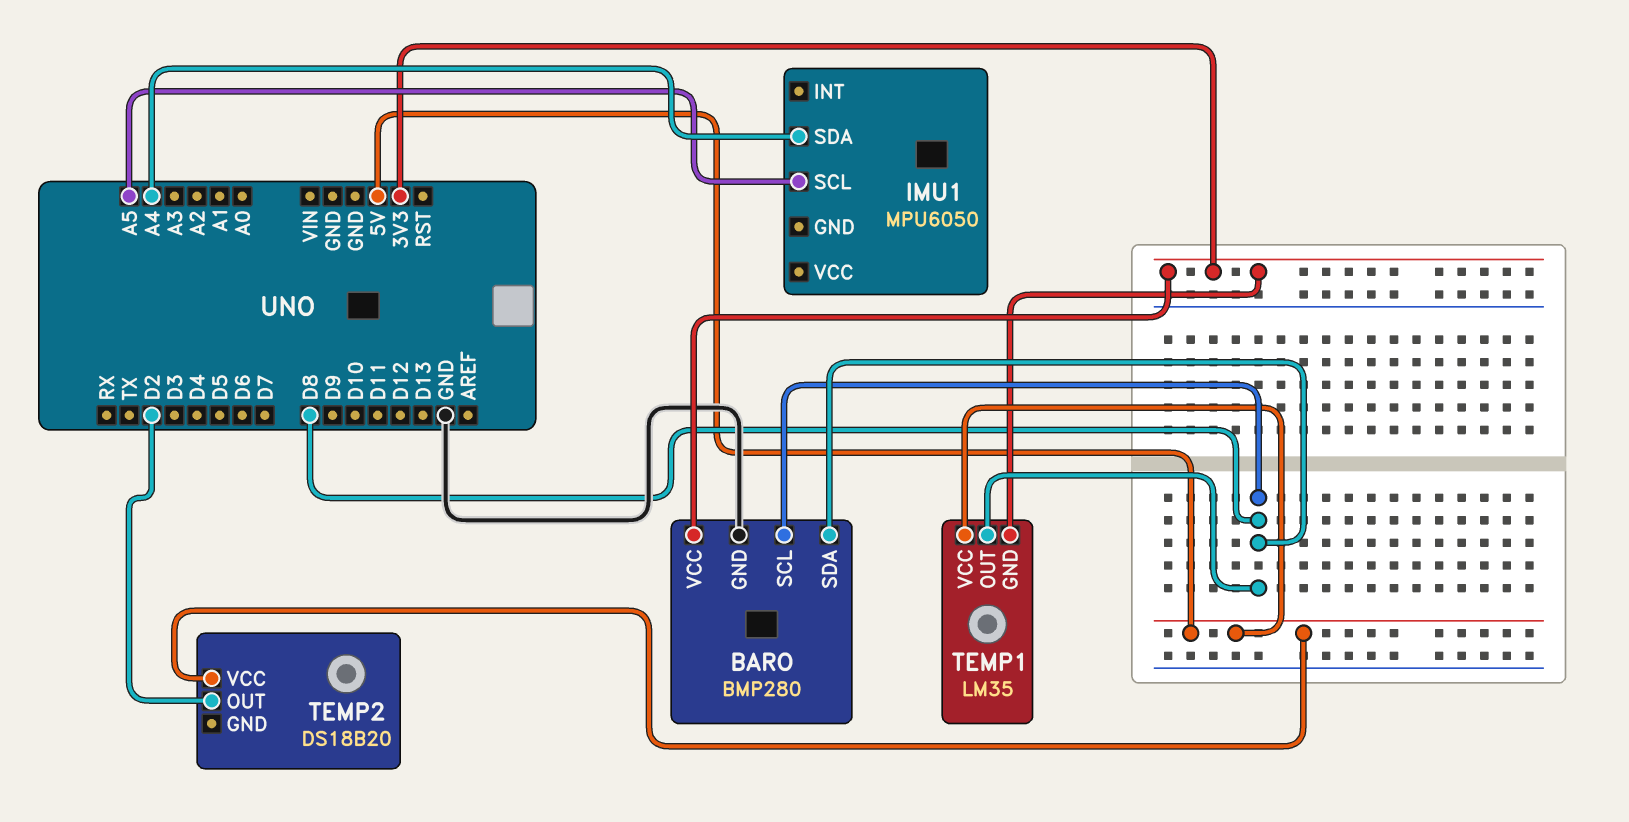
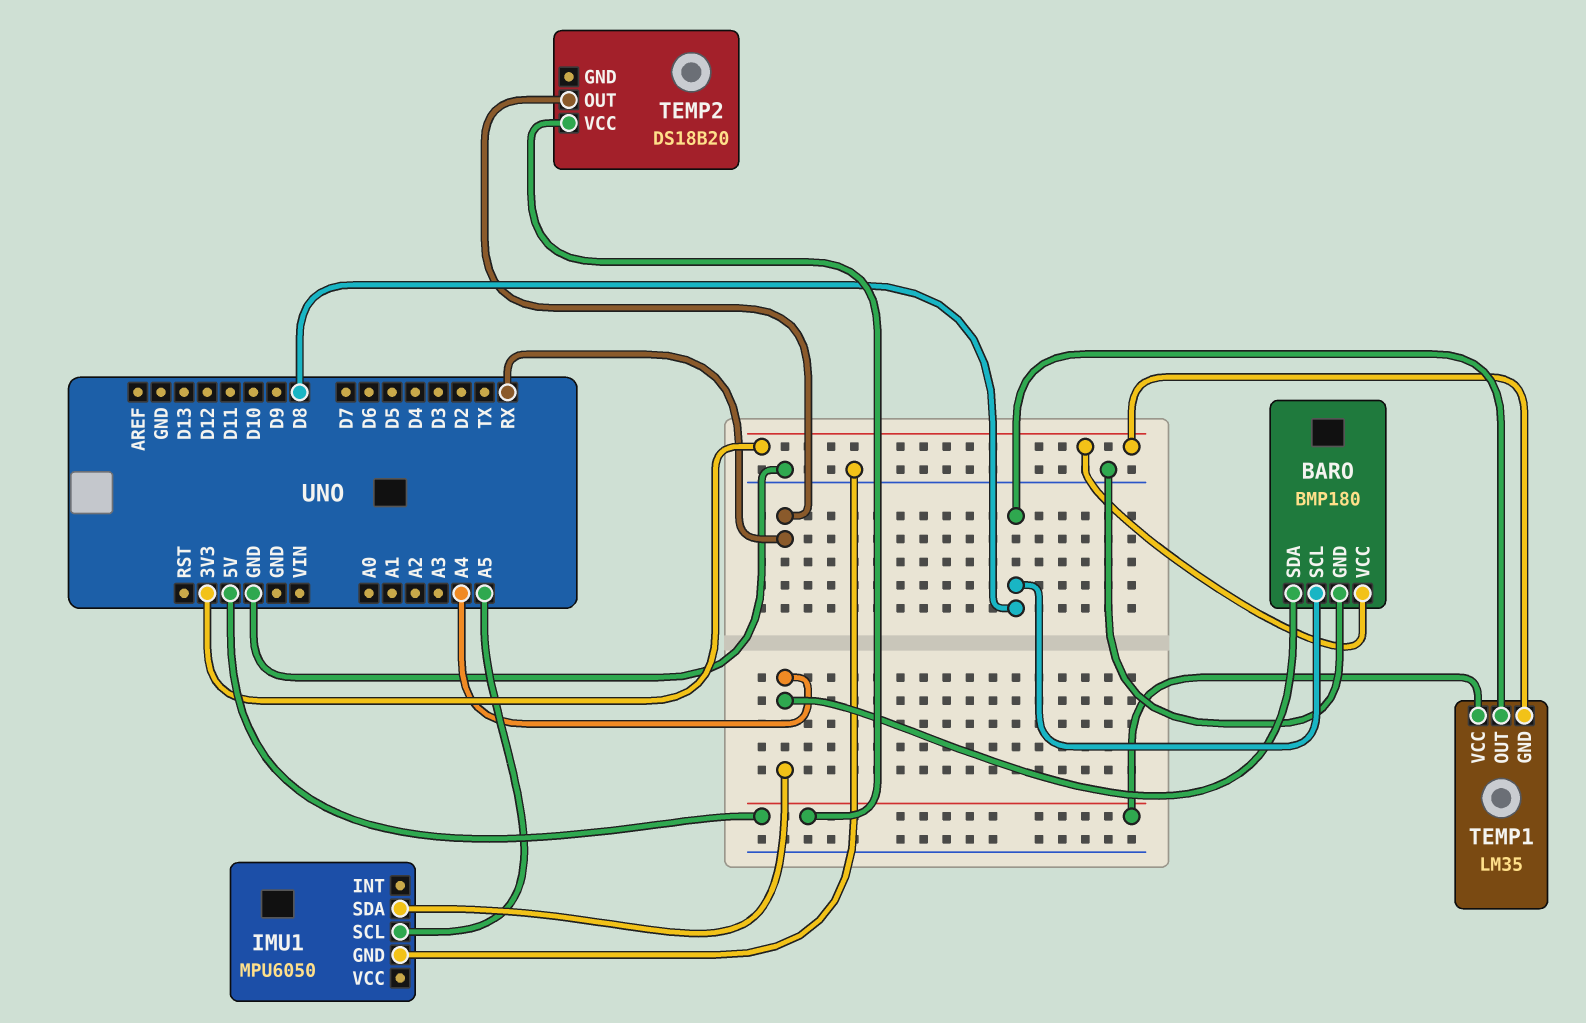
BARO: BMP280 -> BMP180
BARO pin SDA: D8 -> A4
IMU1 pin GND: none -> GND
TEMP2 pin OUT: D2 -> RX

